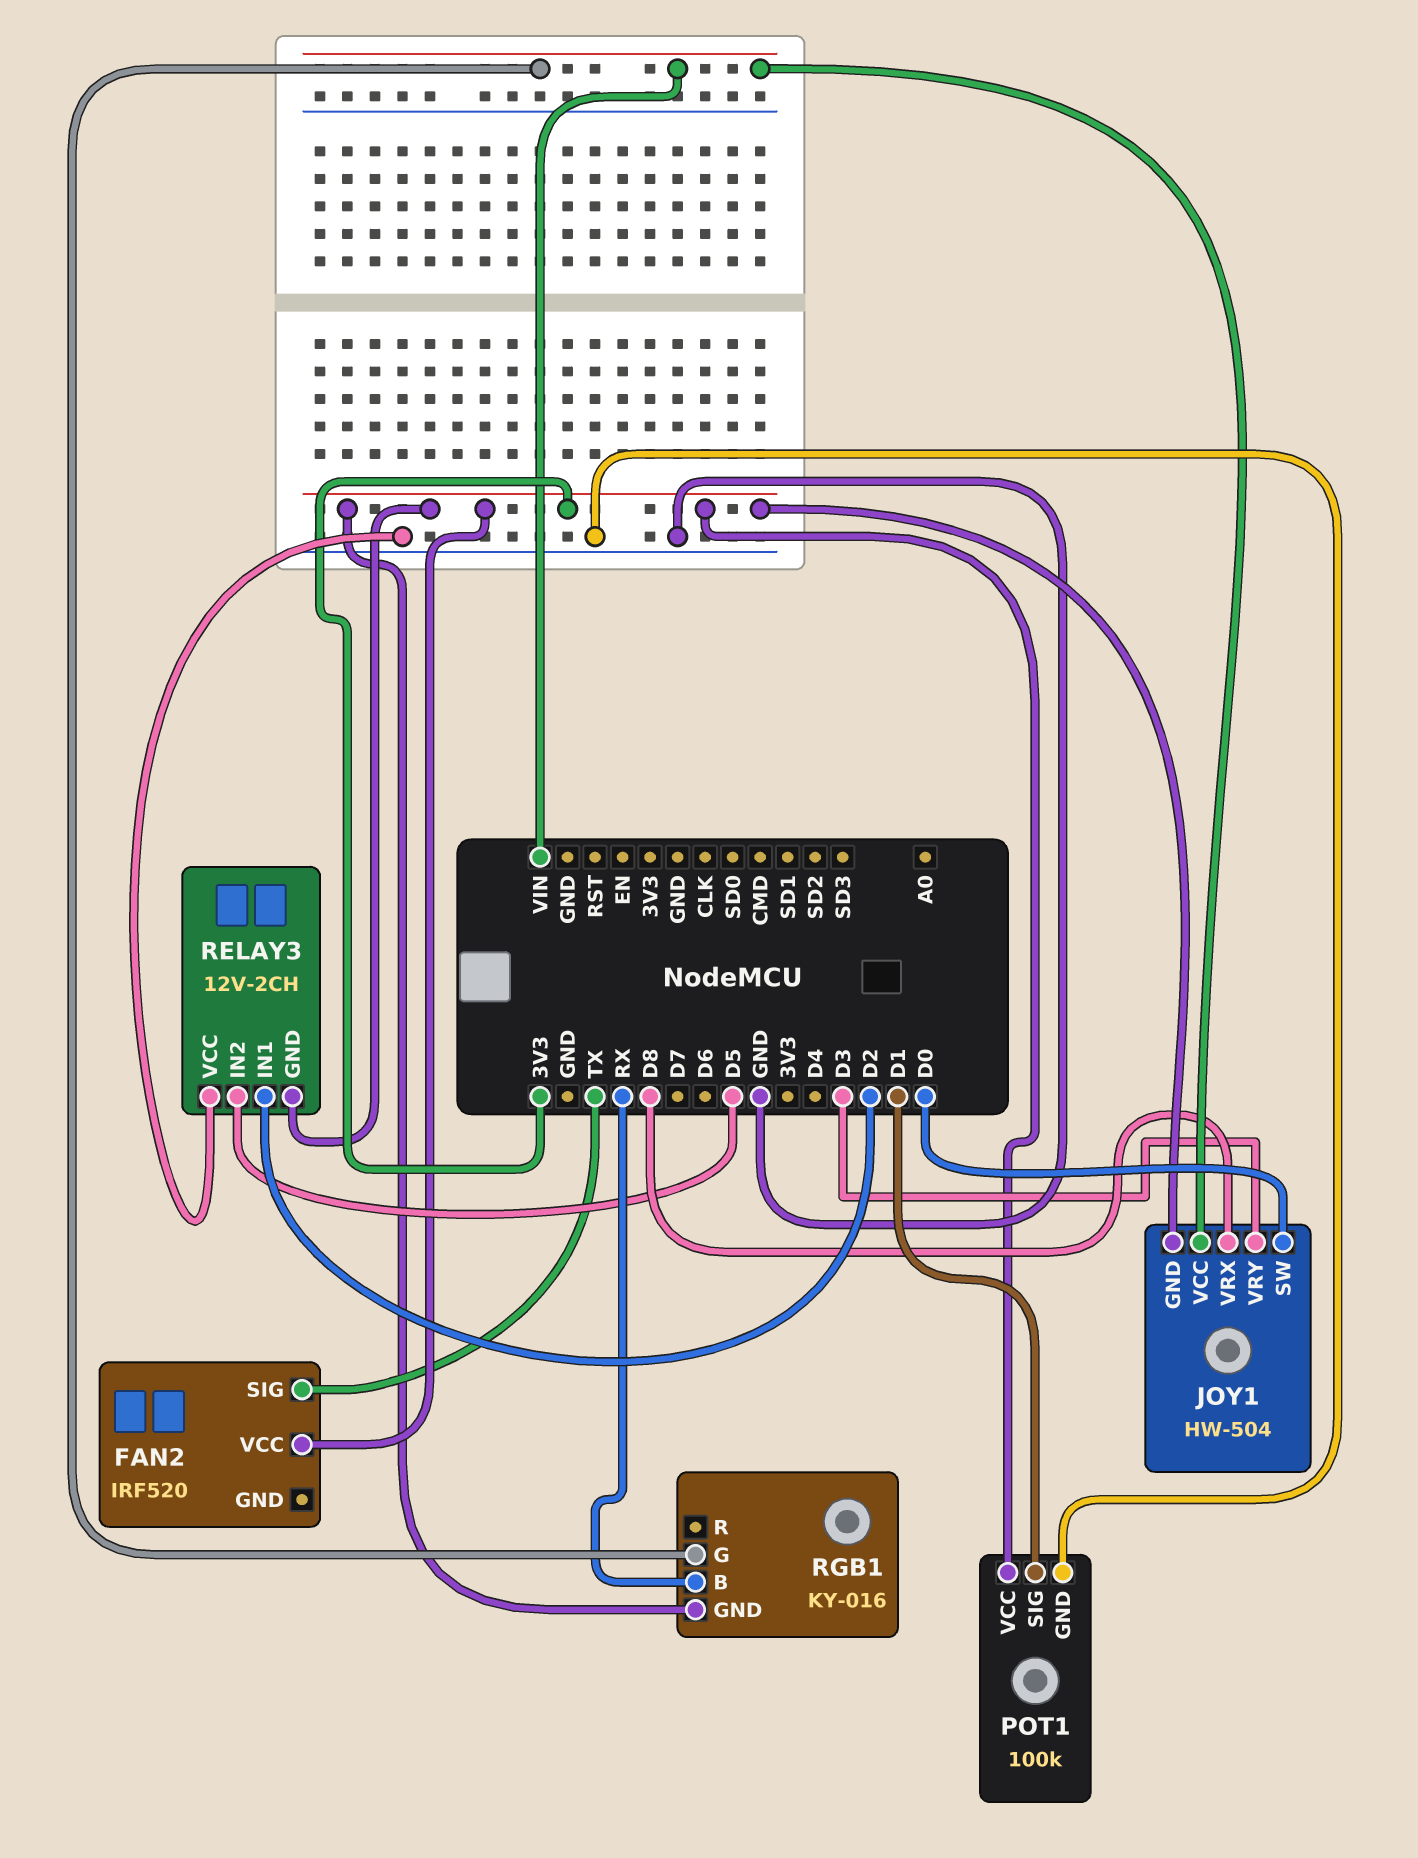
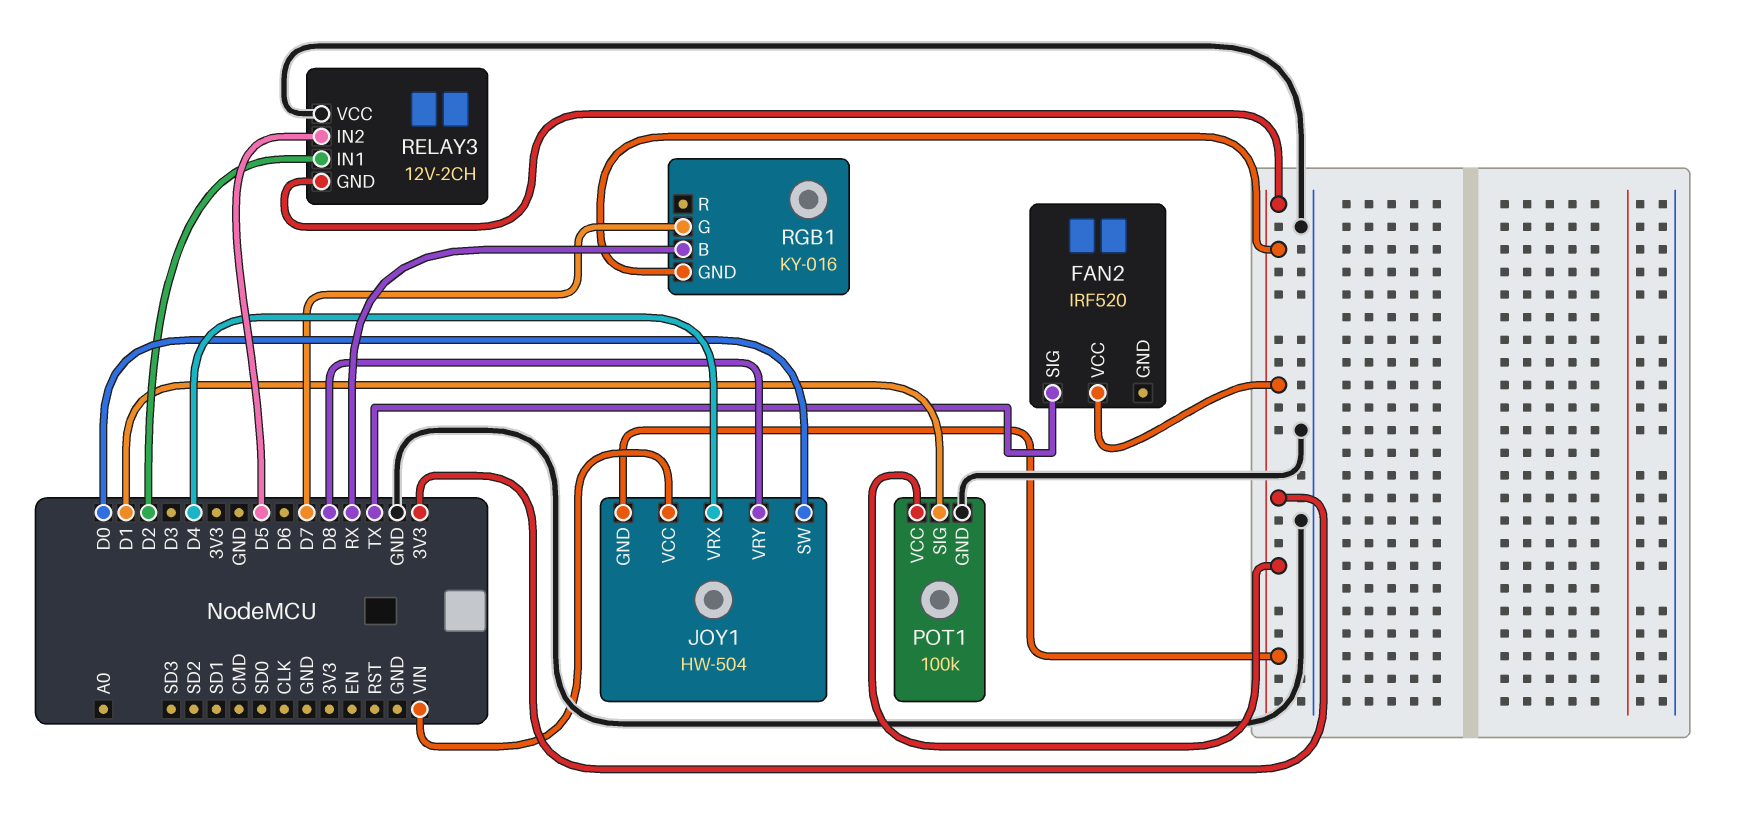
JOY1 pin VRX: D8 -> D4
JOY1 pin VRY: D3 -> D8
RGB1 pin G: VIN -> D7

